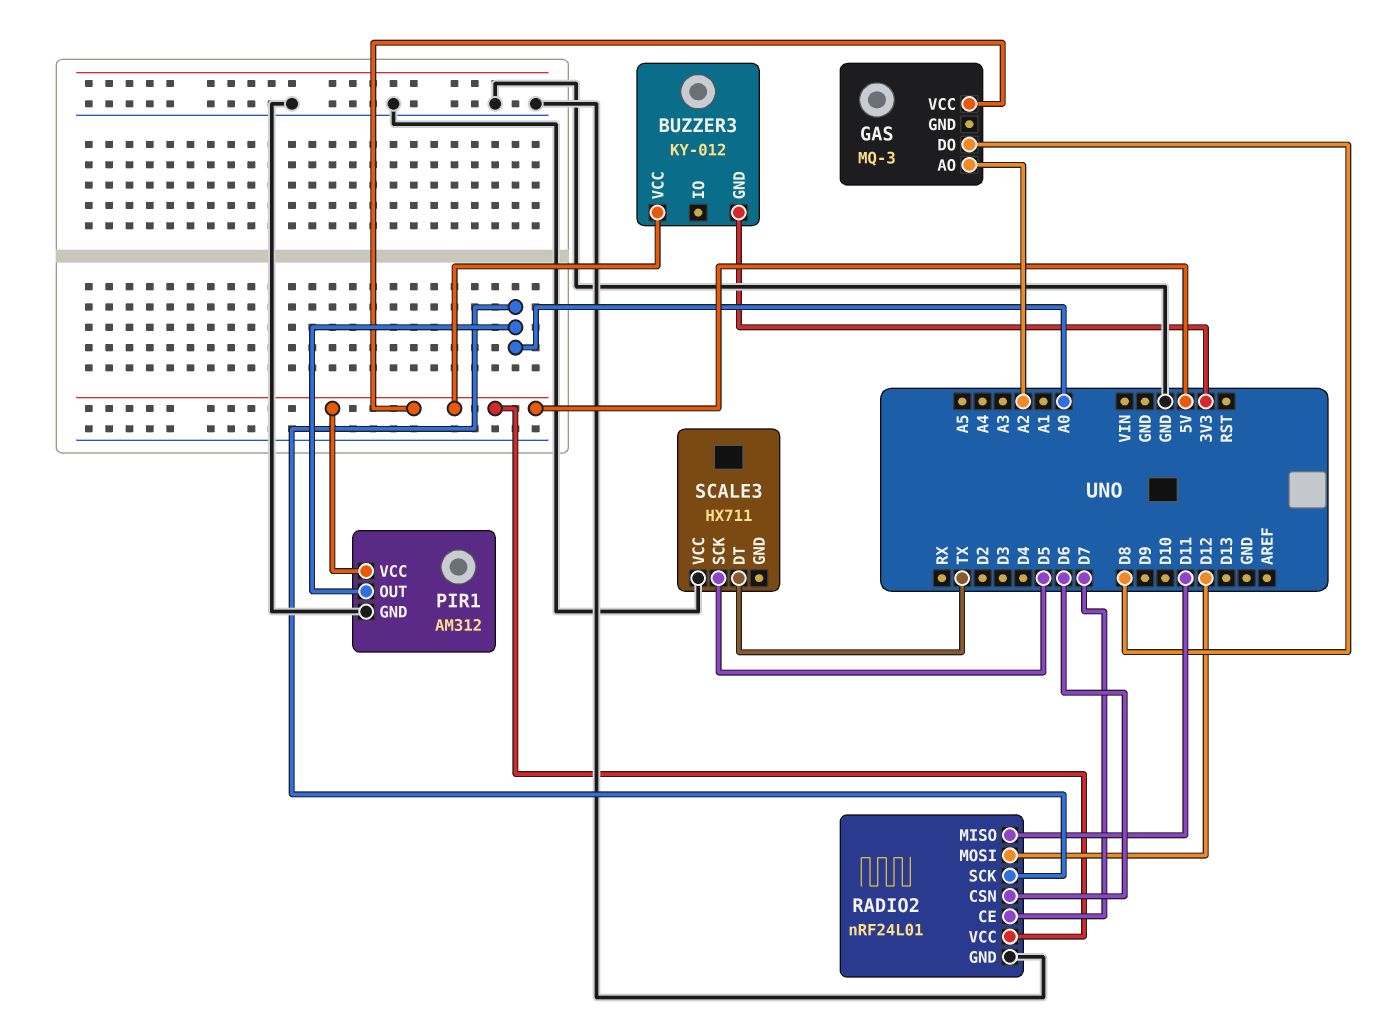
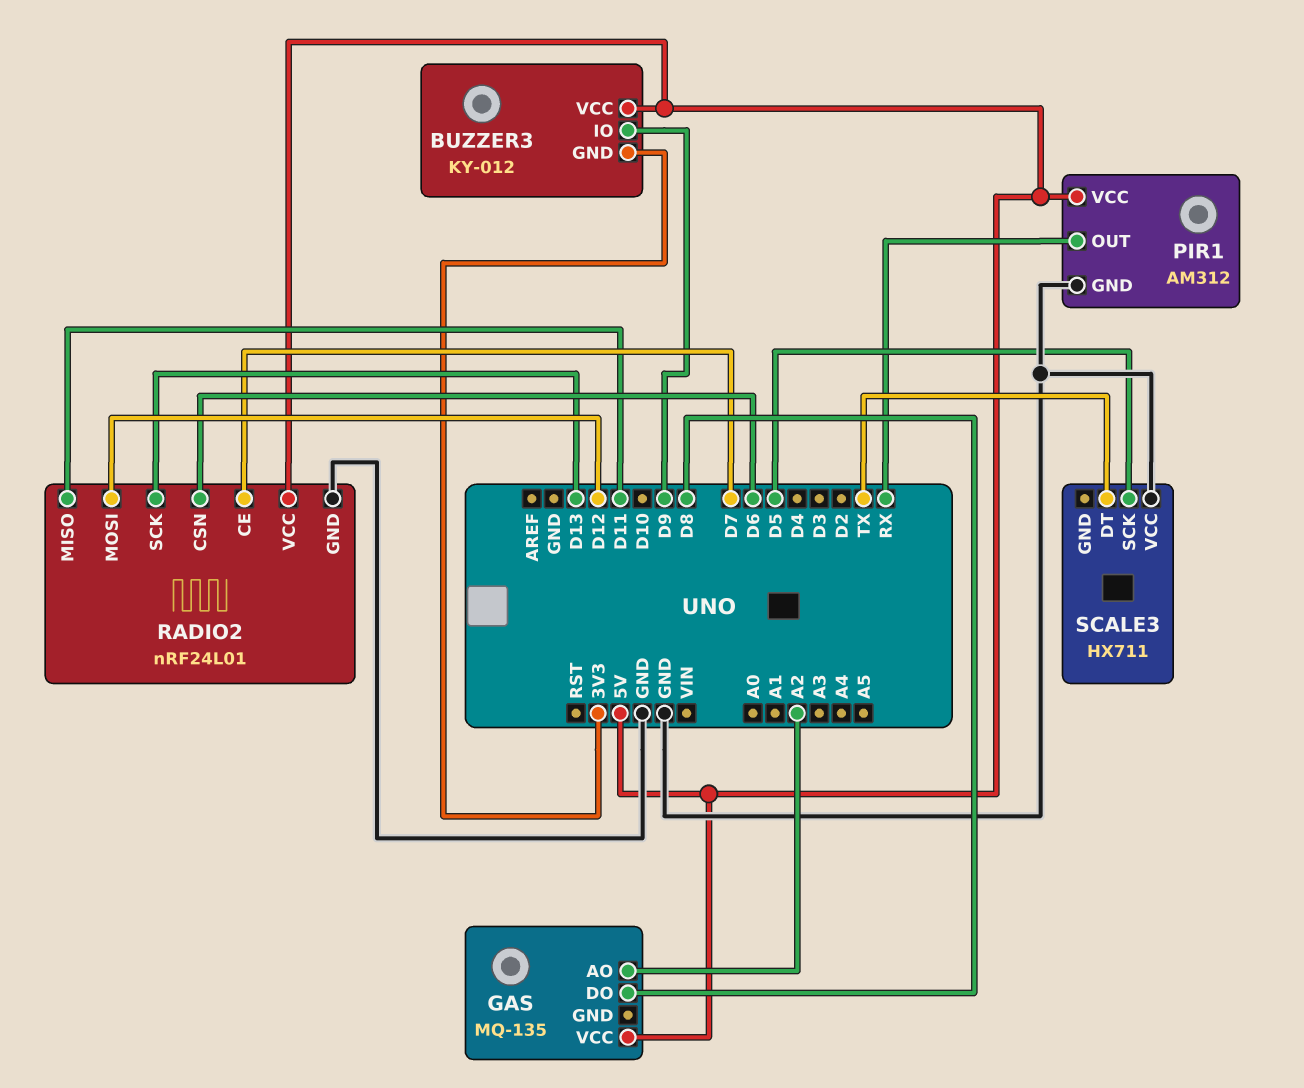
BUZZER3 pin IO: none -> D9
GAS: MQ-3 -> MQ-135
PIR1 pin OUT: A0 -> RX
RADIO2 pin SCK: A0 -> D13

